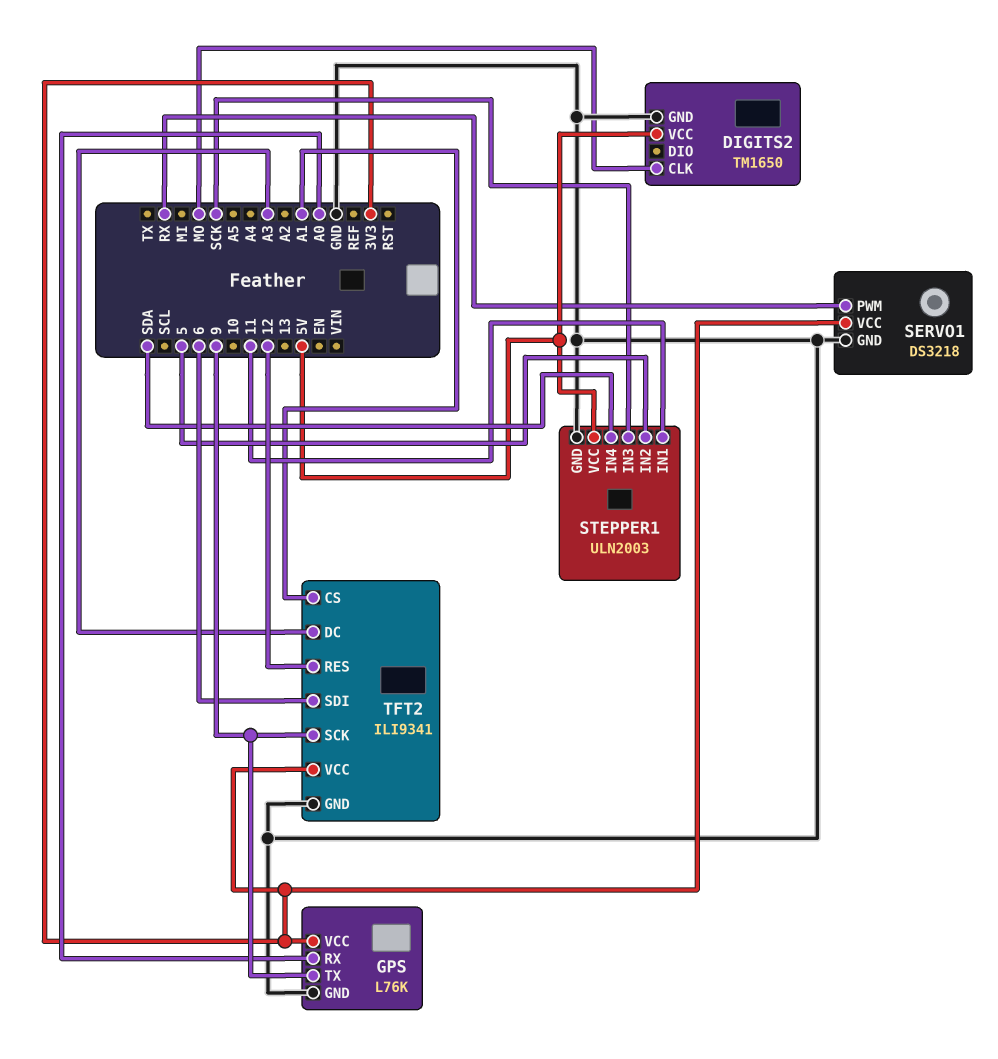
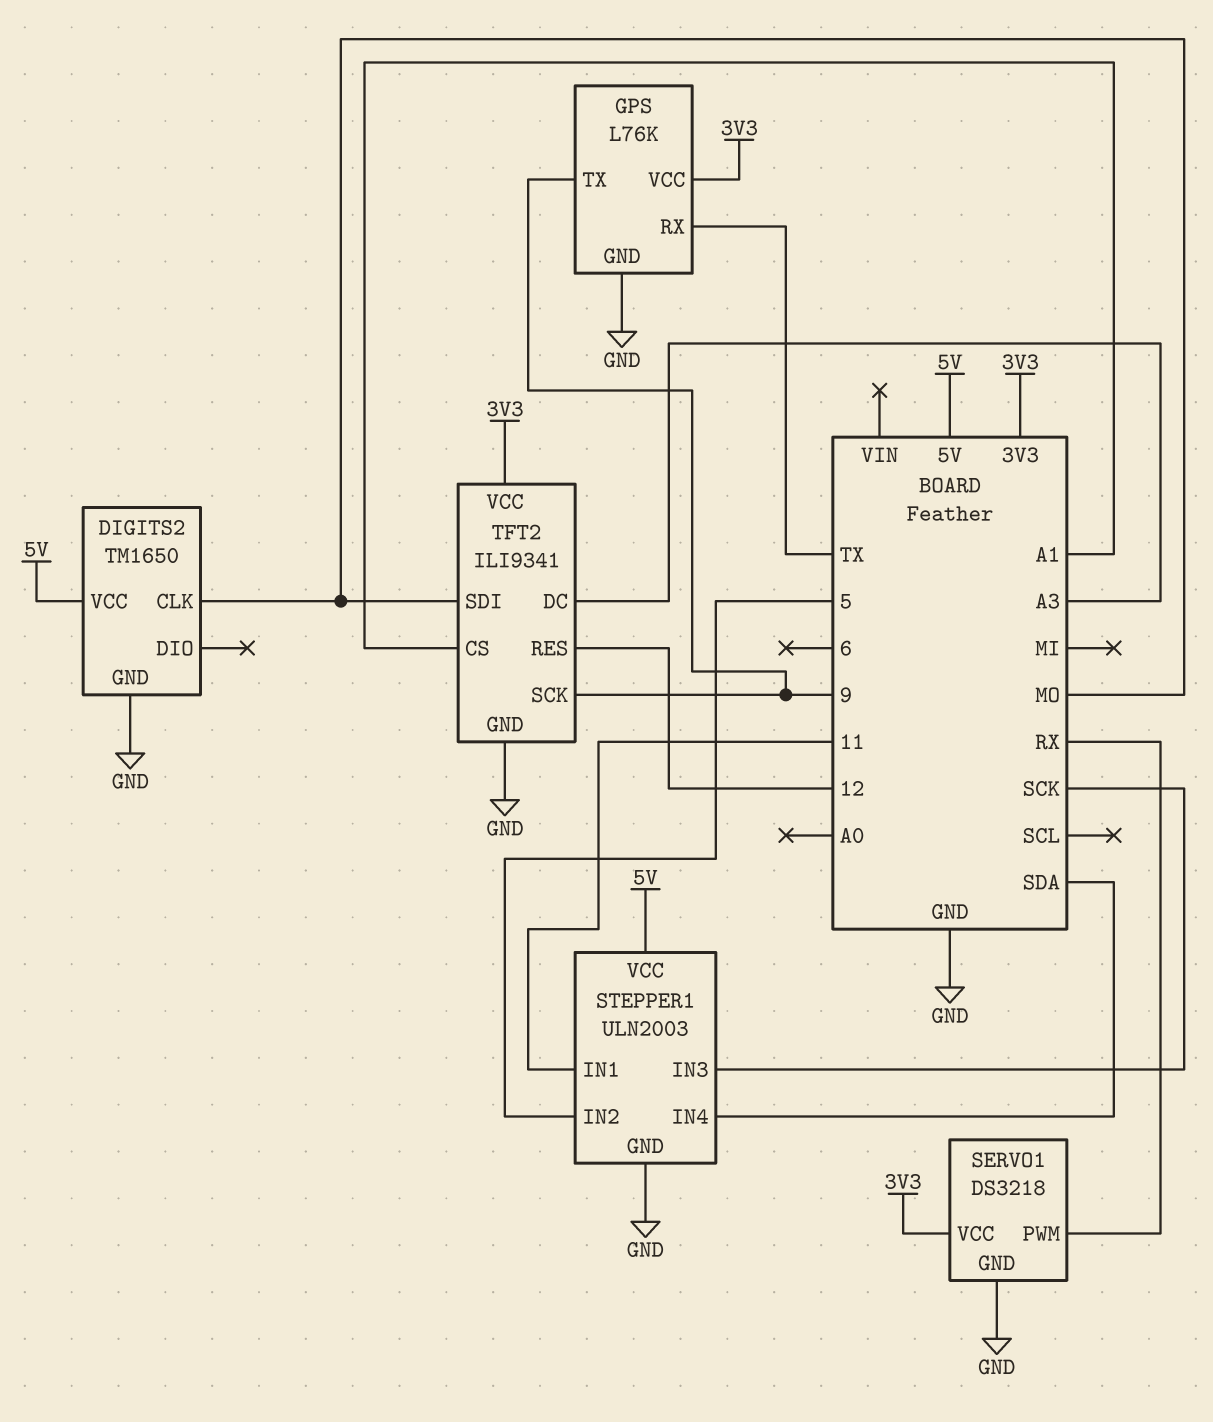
GPS pin RX: A0 -> TX
TFT2 pin SDI: 6 -> MO

